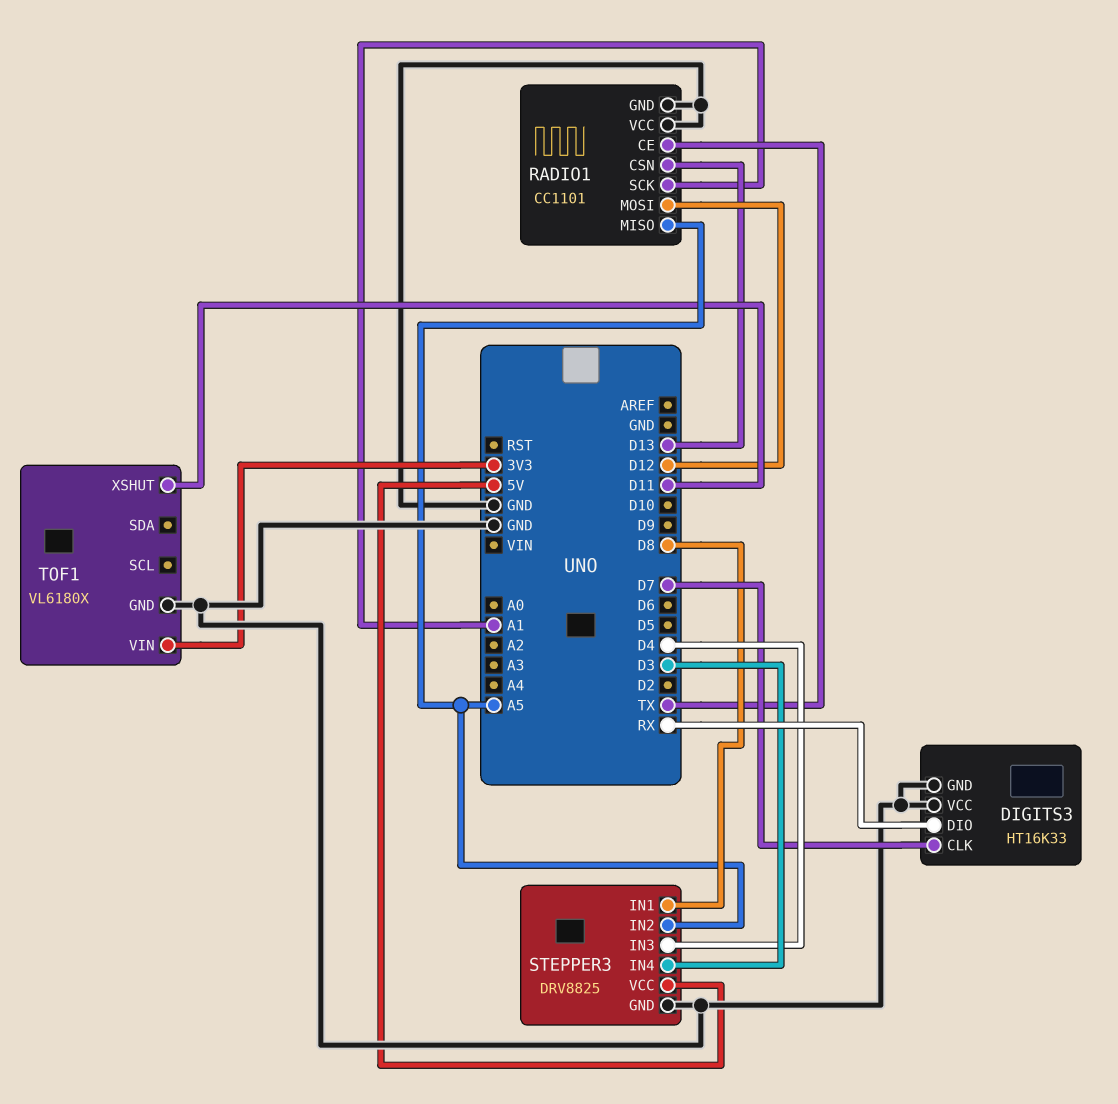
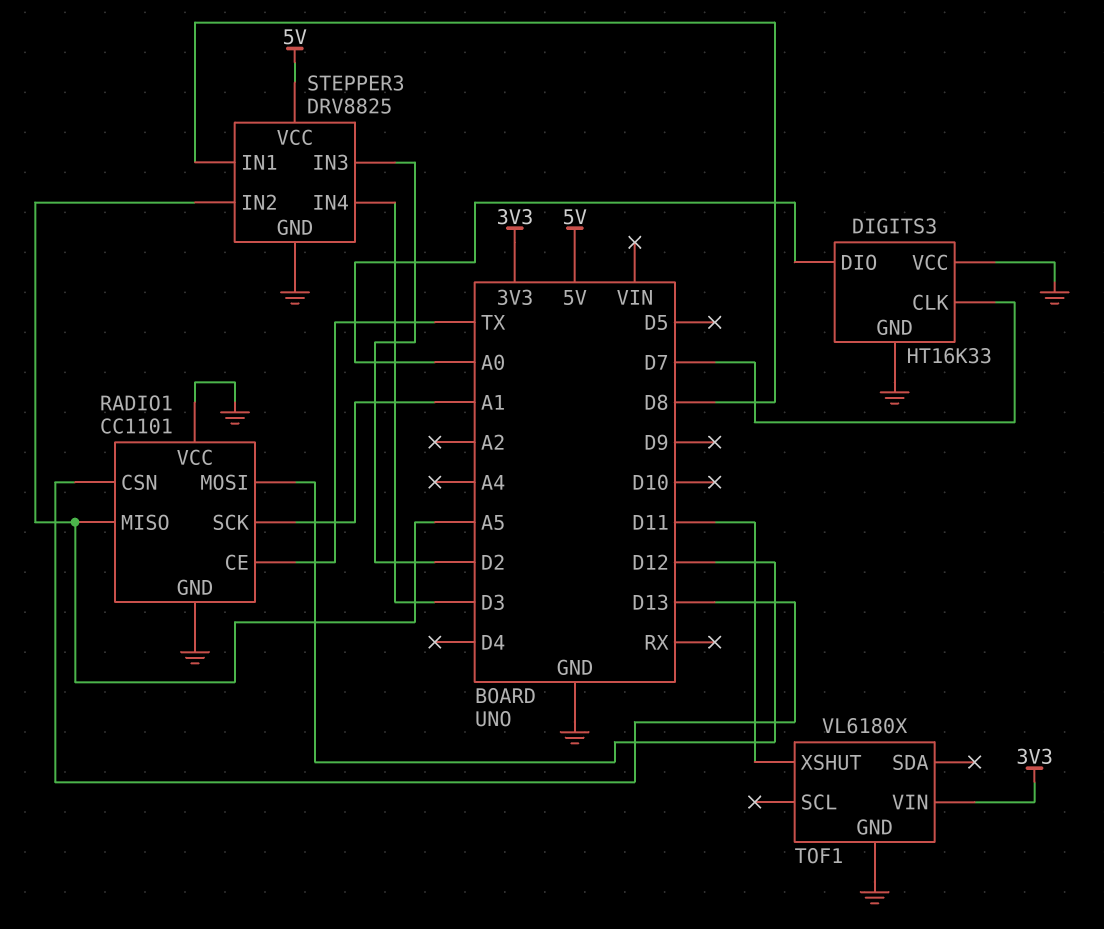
DIGITS3 pin DIO: RX -> A0
STEPPER3 pin IN3: D4 -> D2

